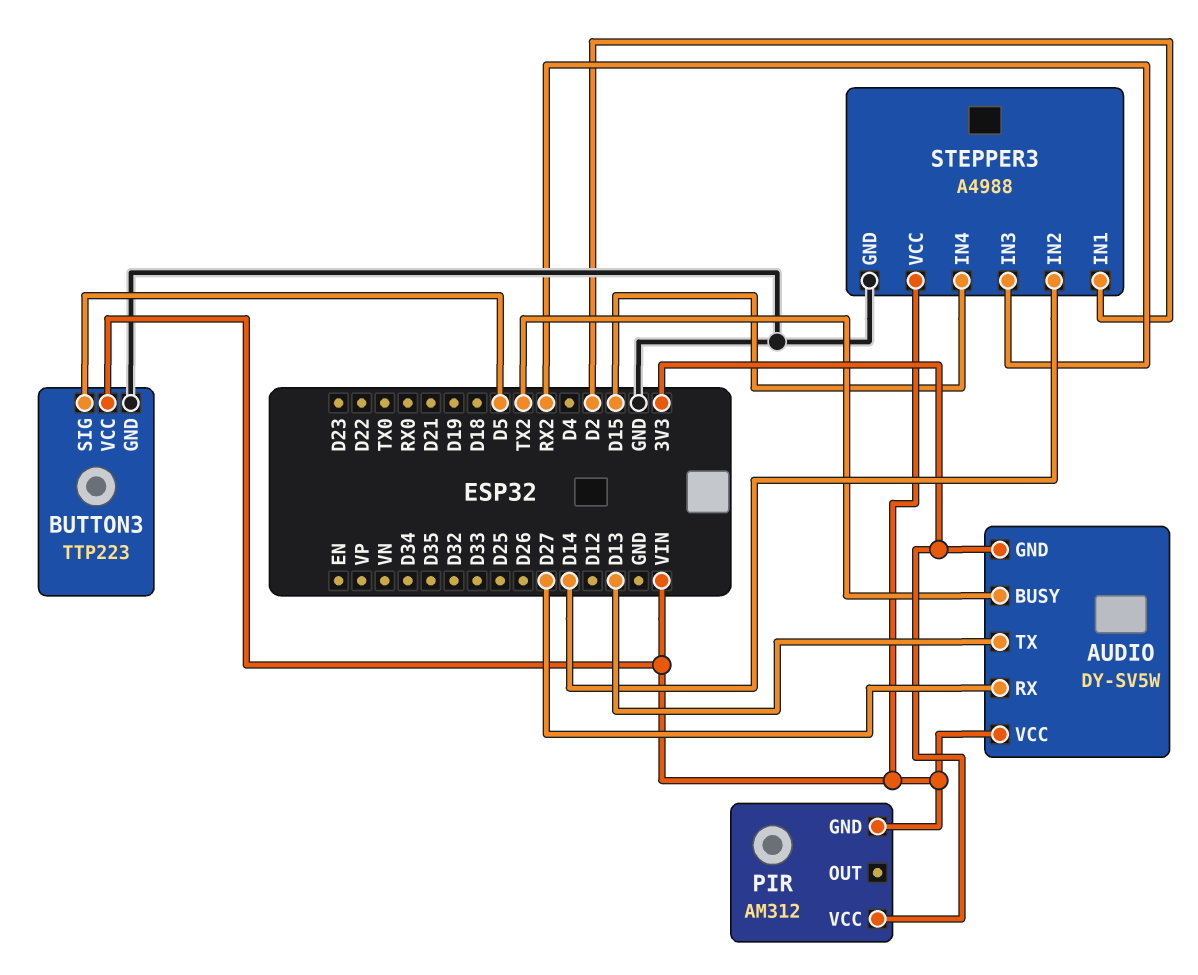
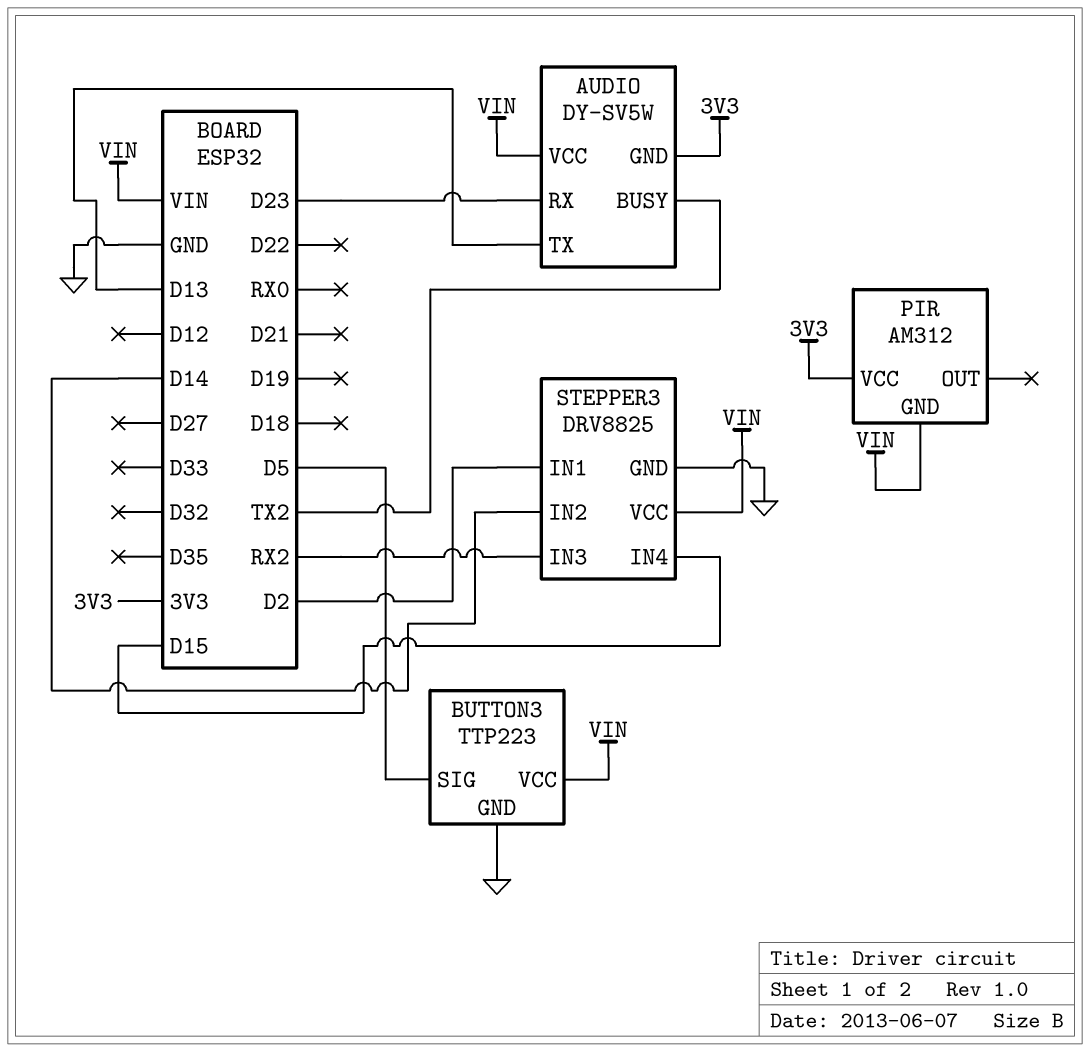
AUDIO pin RX: D27 -> D23
STEPPER3: A4988 -> DRV8825

